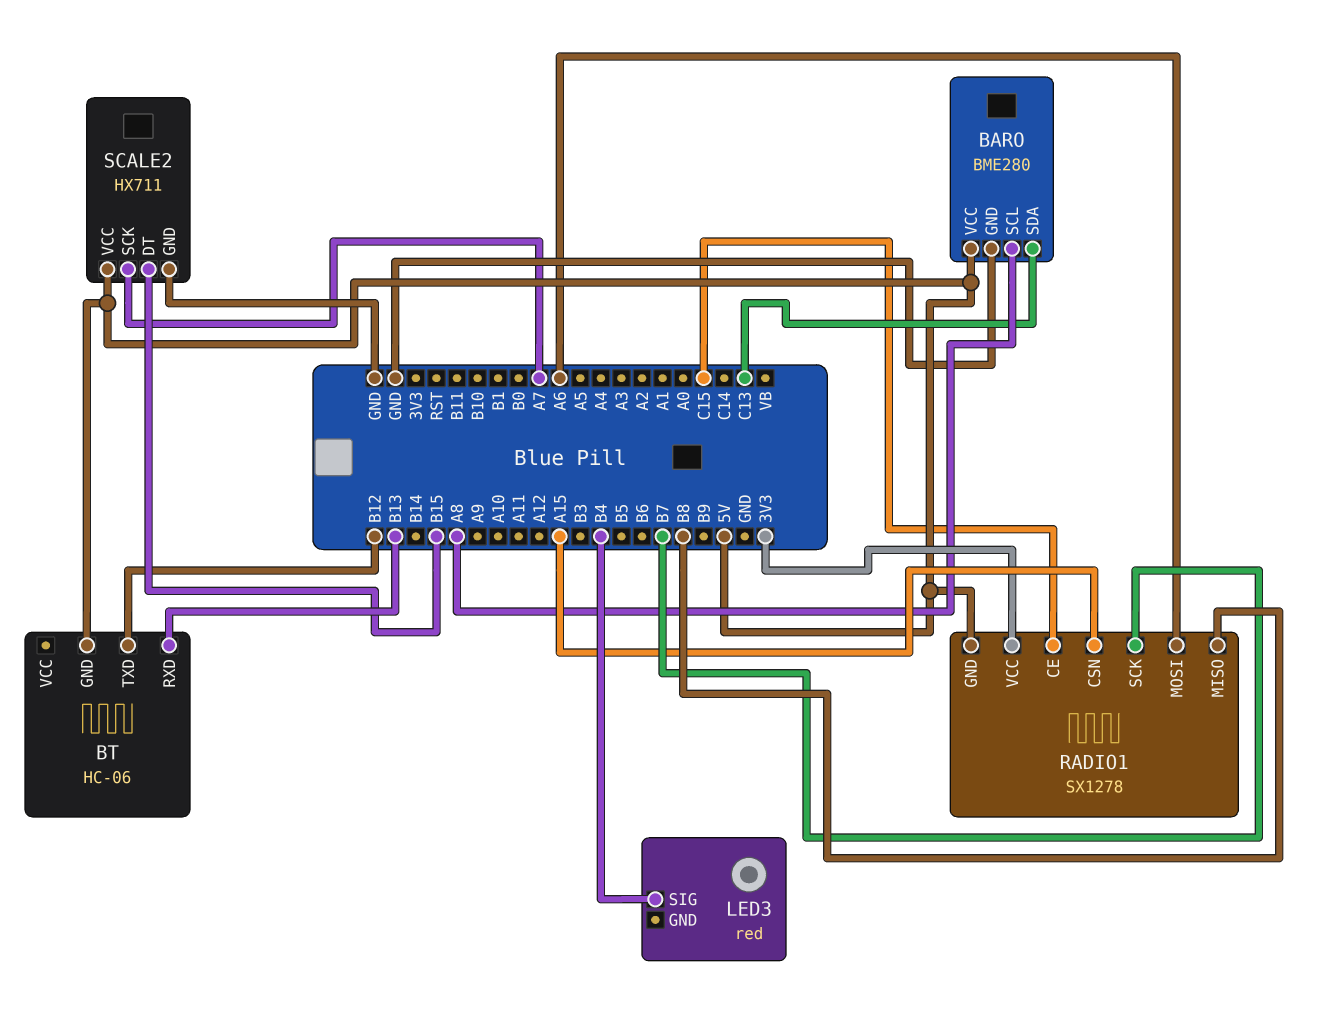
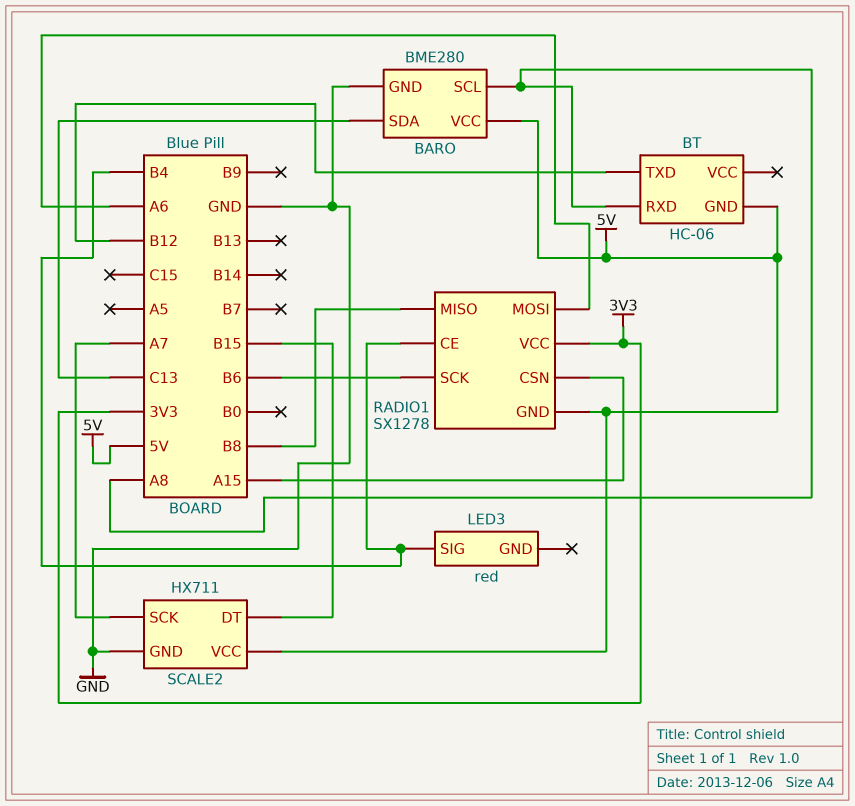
BT pin RXD: B13 -> A8
RADIO1 pin CE: C15 -> B4
RADIO1 pin SCK: B7 -> B6

